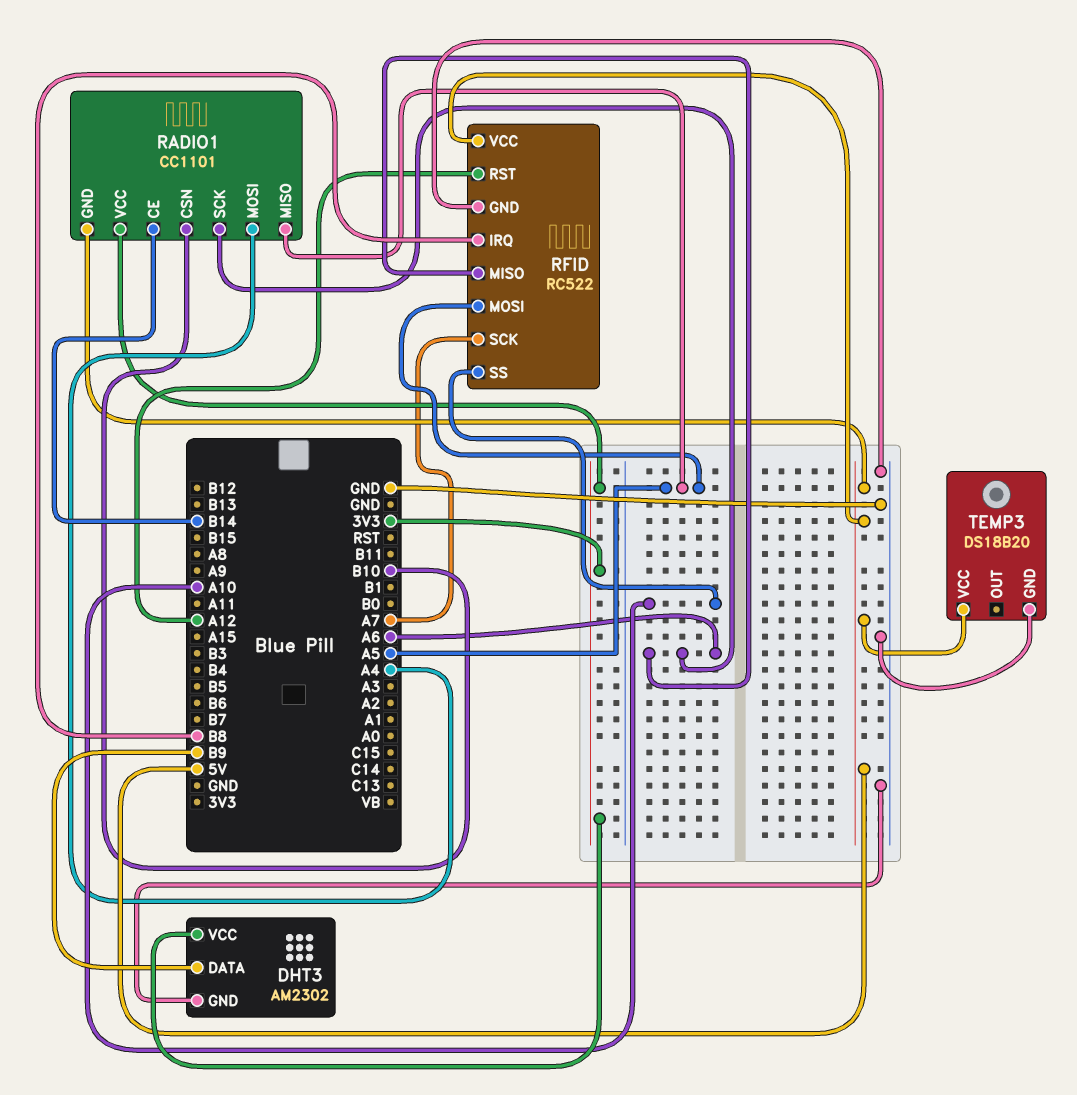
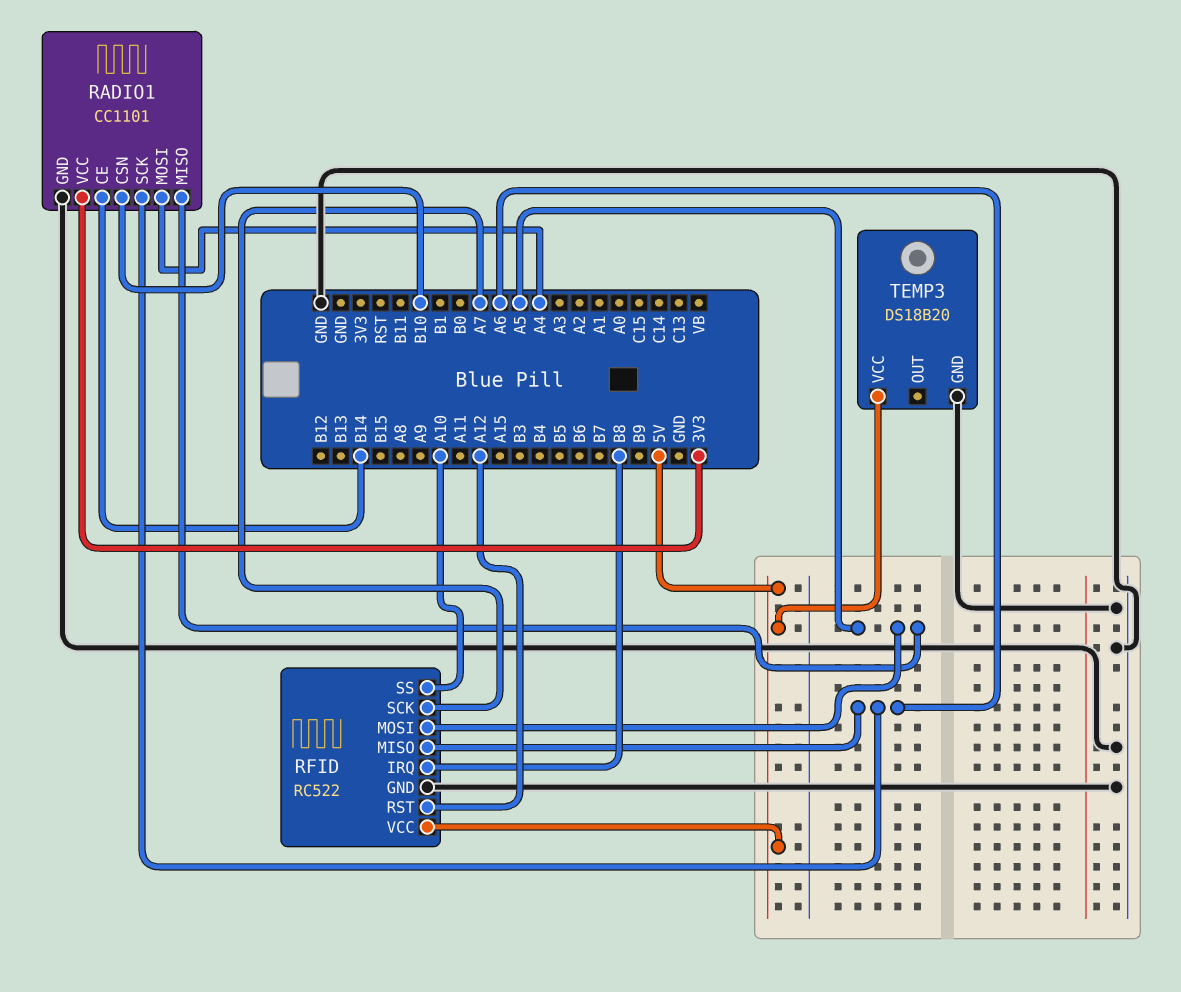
DHT3: AM2302 -> none
DHT3 pin DATA: B9 -> none
DHT3 pin GND: GND -> none
DHT3 pin VCC: 3V3 -> none
RADIO1 pin GND: 5V -> GND

